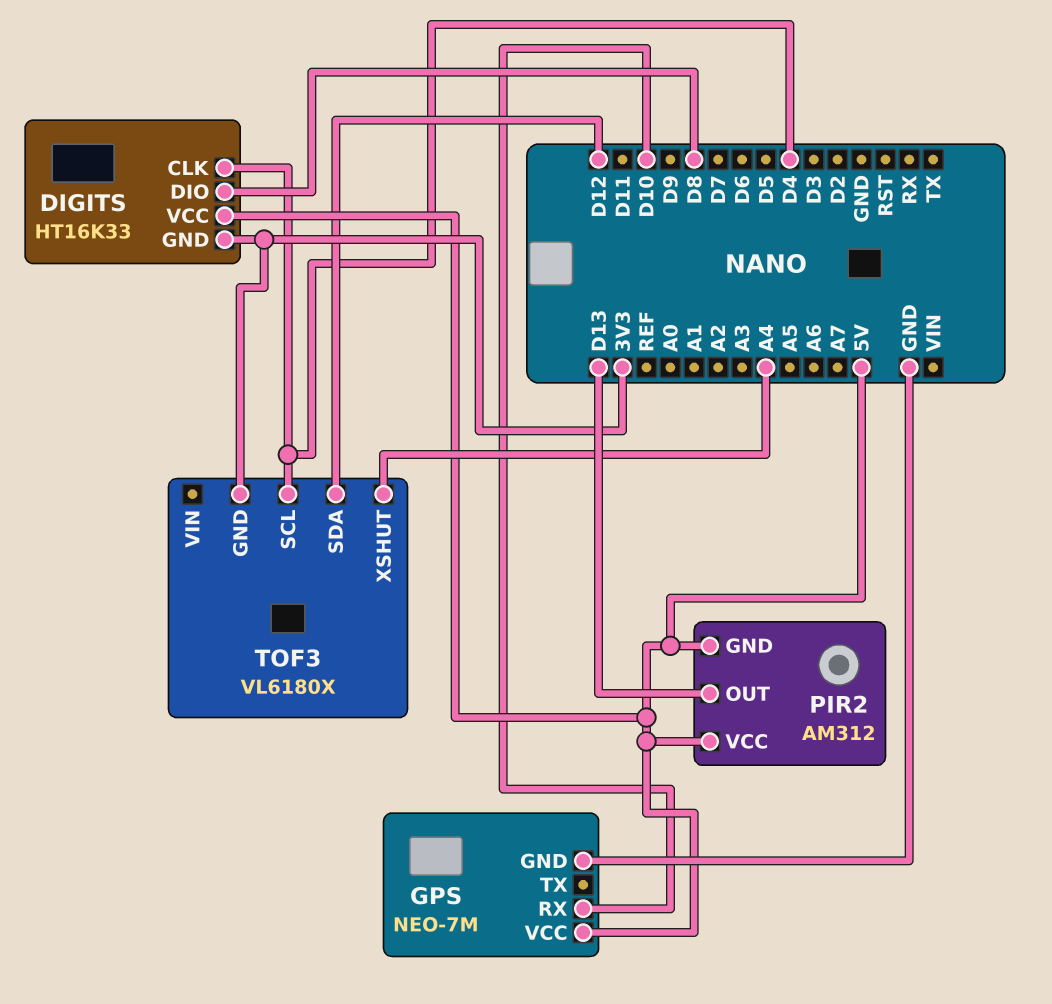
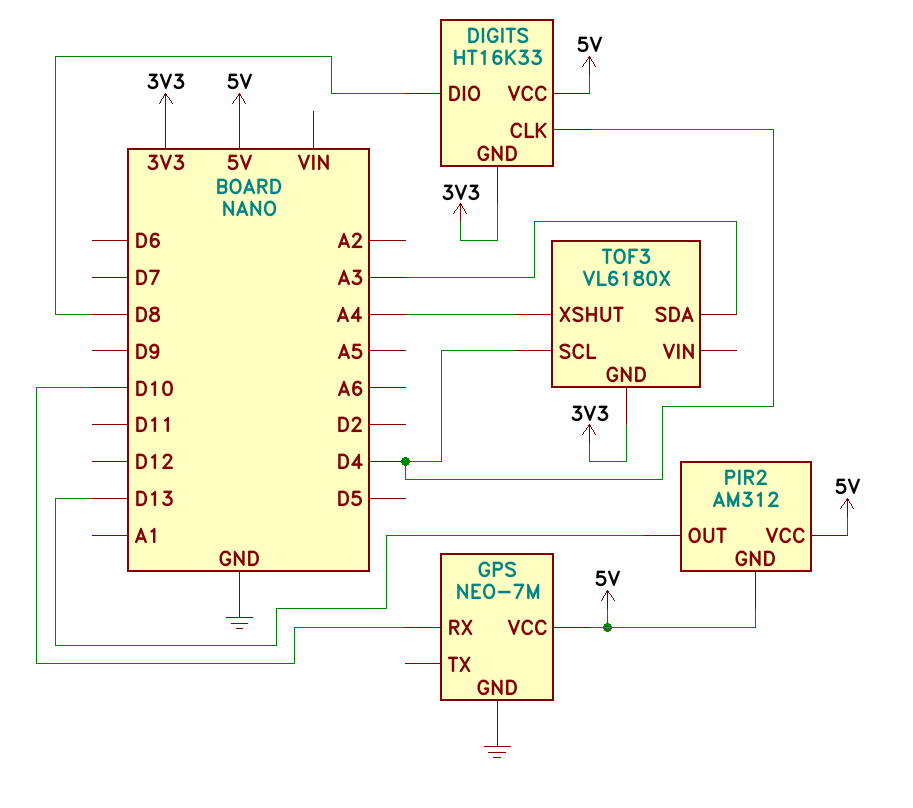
TOF3 pin SDA: D12 -> A3

